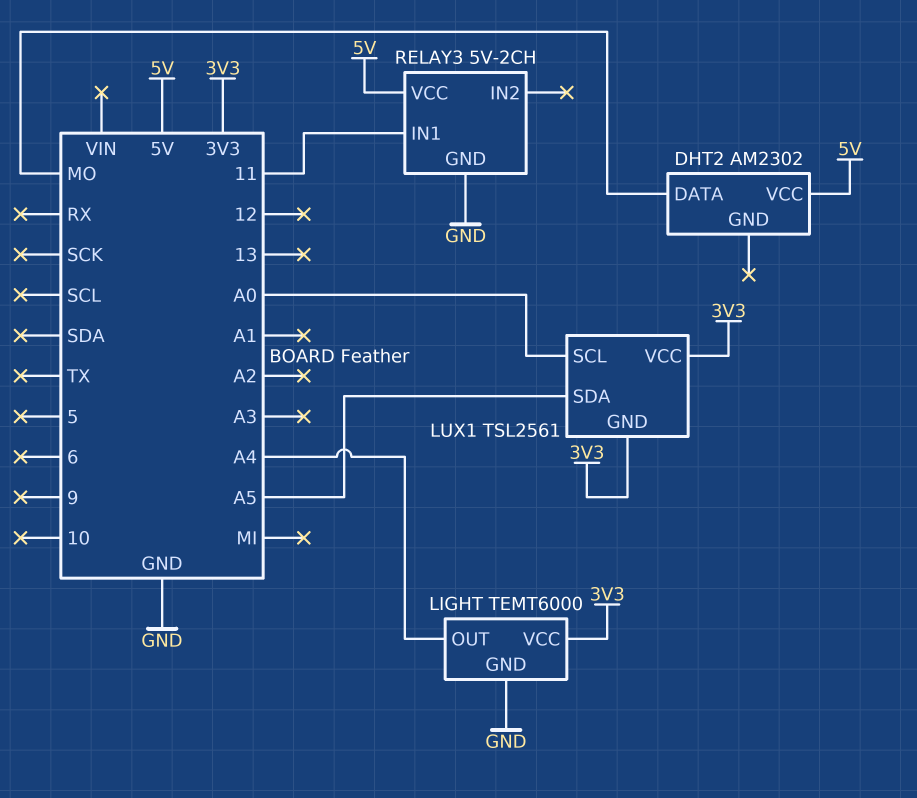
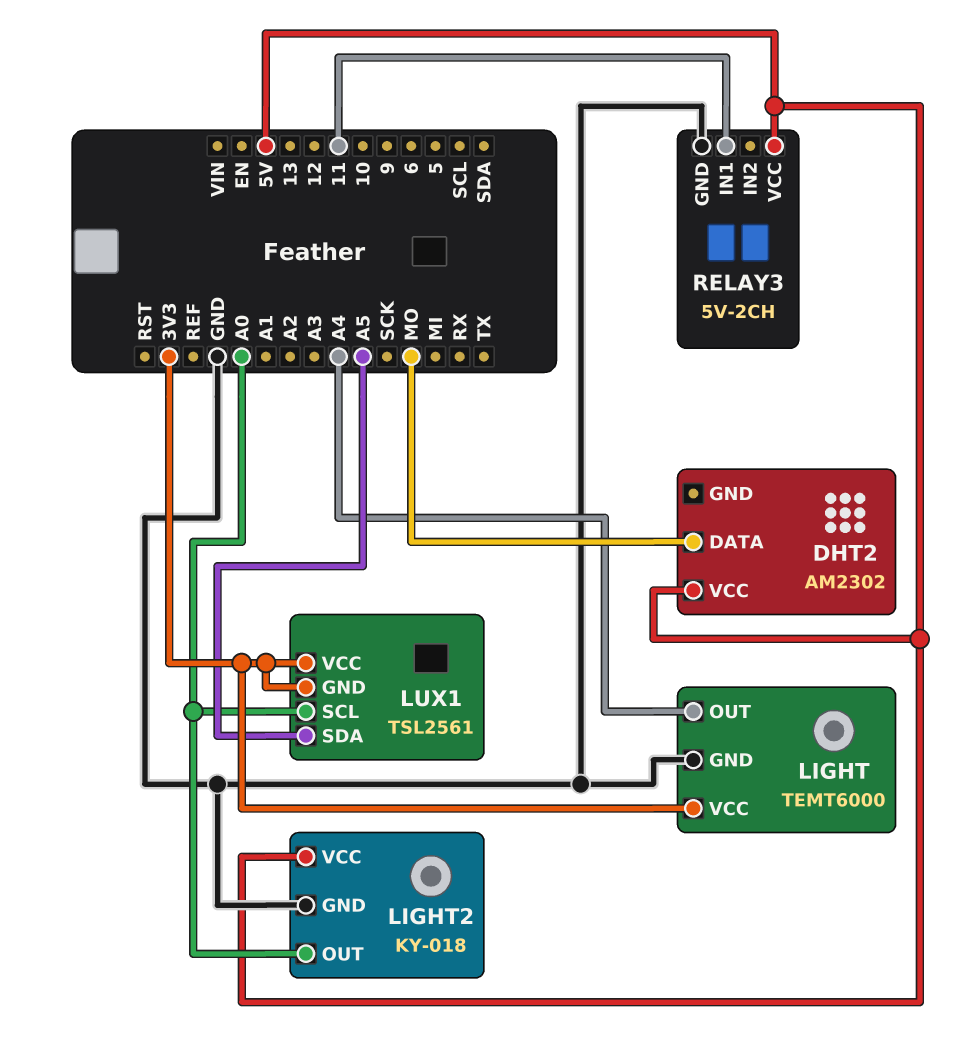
LIGHT2: none -> KY-018
LIGHT2 pin GND: none -> GND
LIGHT2 pin OUT: none -> A0
LIGHT2 pin VCC: none -> 5V

